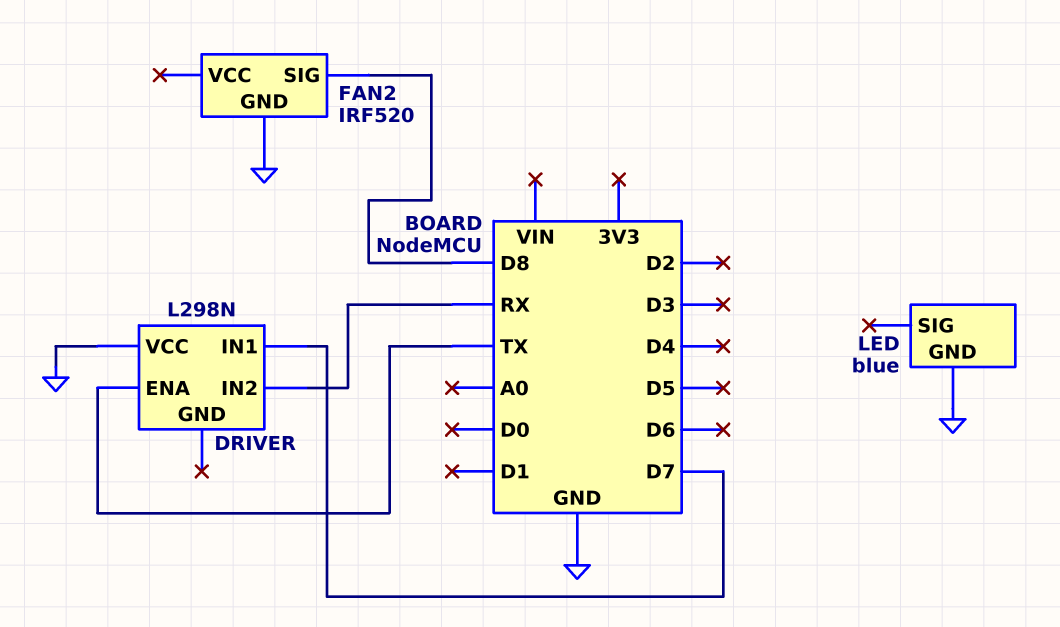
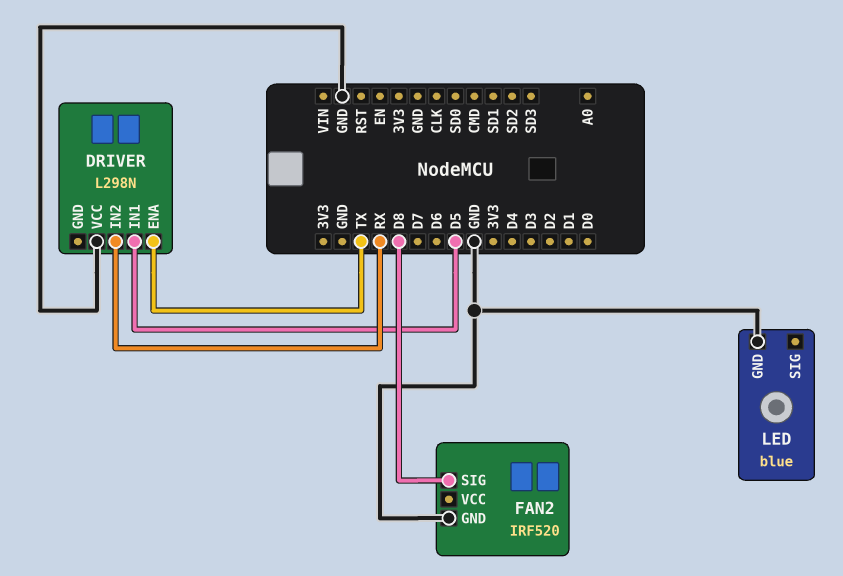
DRIVER pin IN1: D7 -> D5

